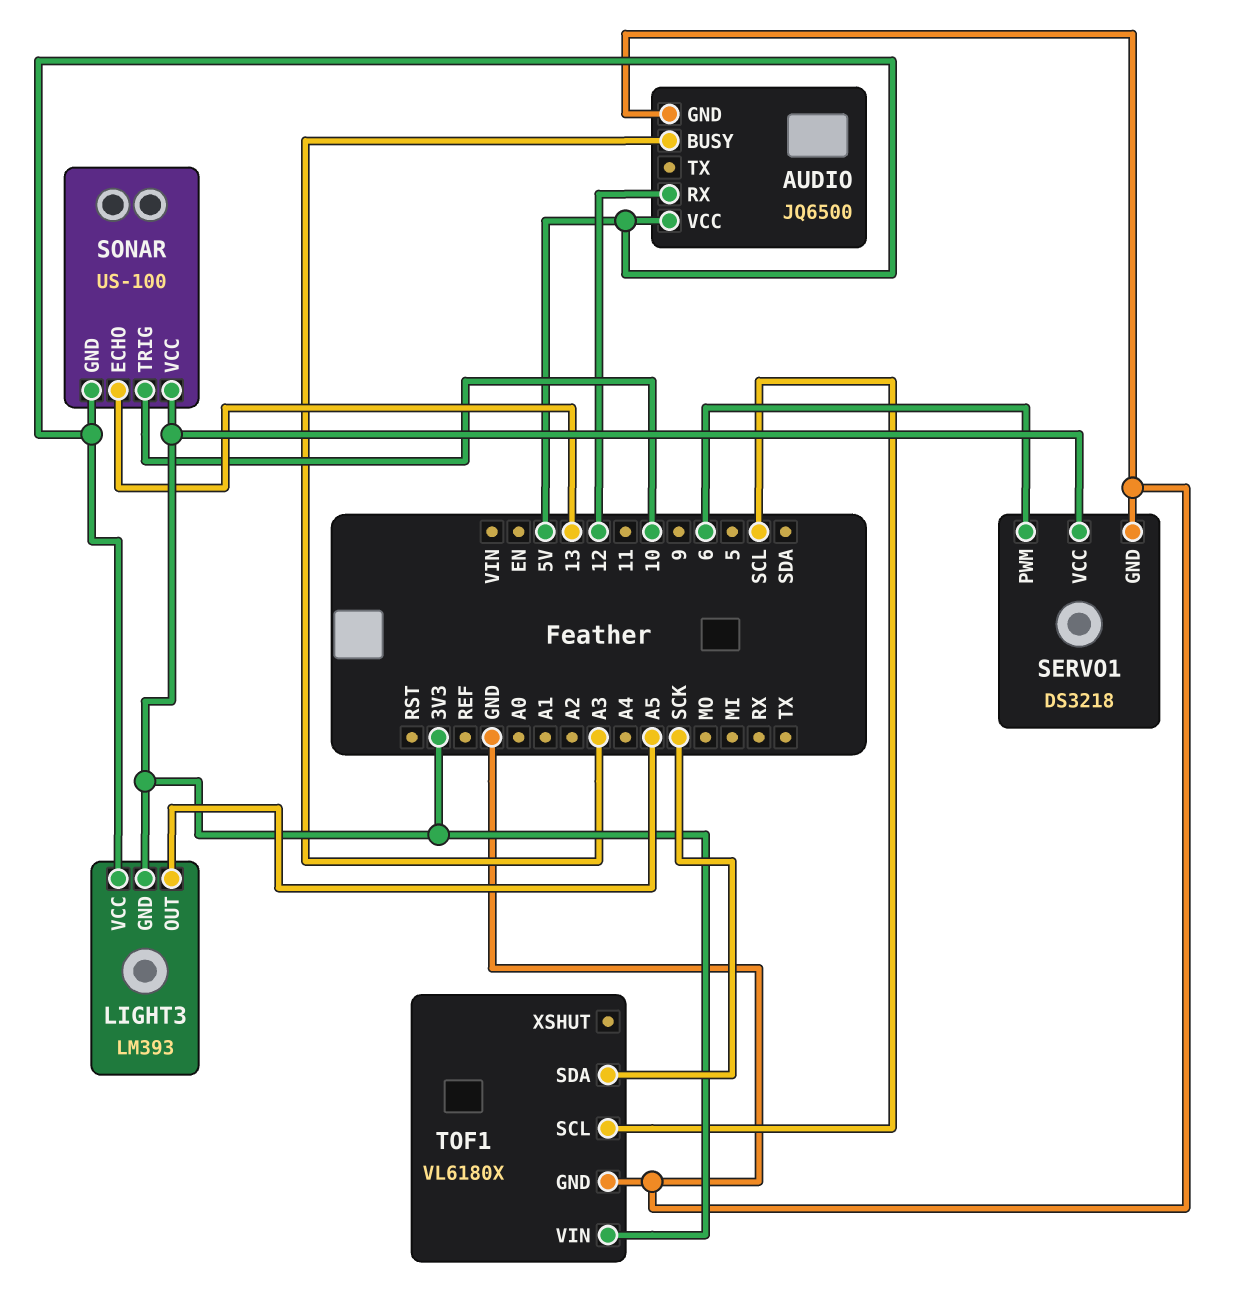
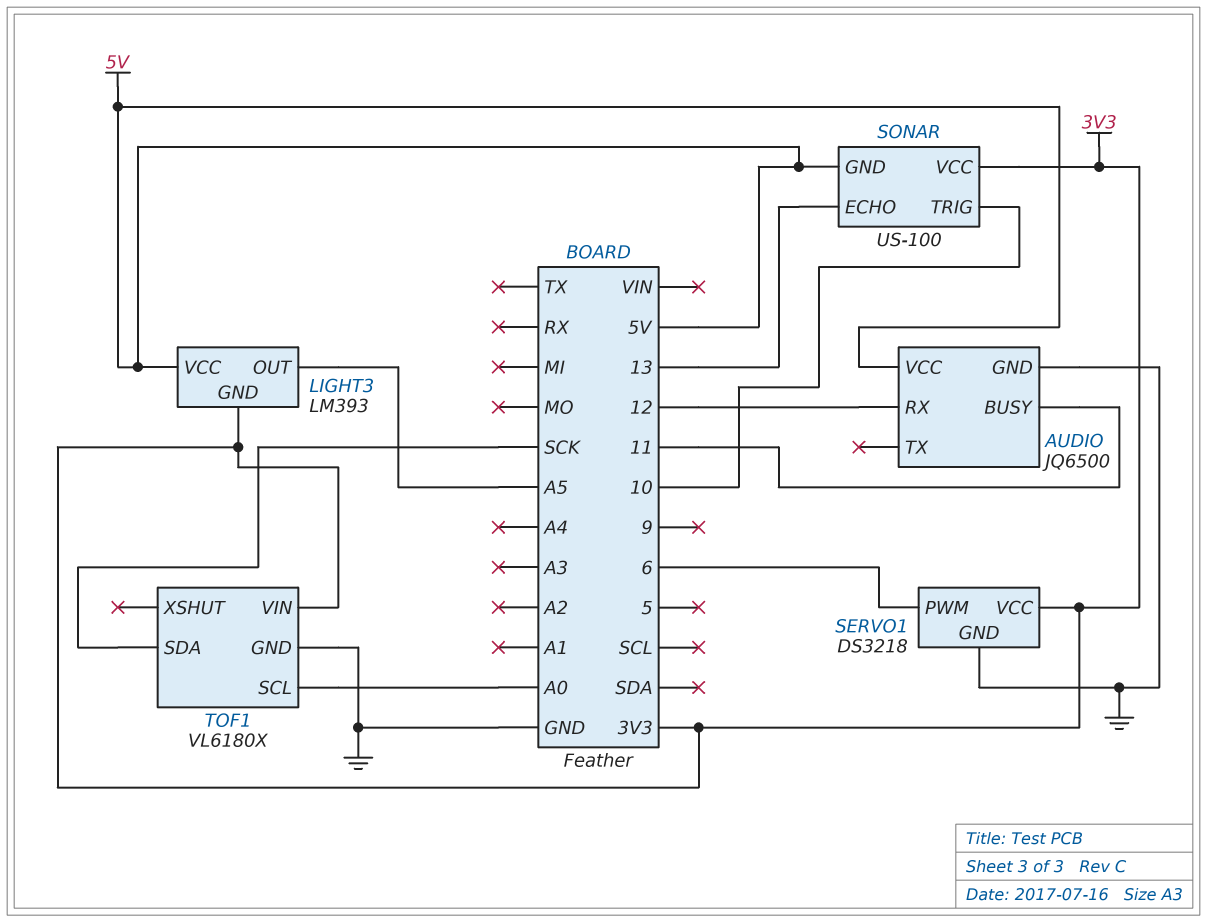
AUDIO pin BUSY: A3 -> 11
TOF1 pin SCL: SCL -> A0

